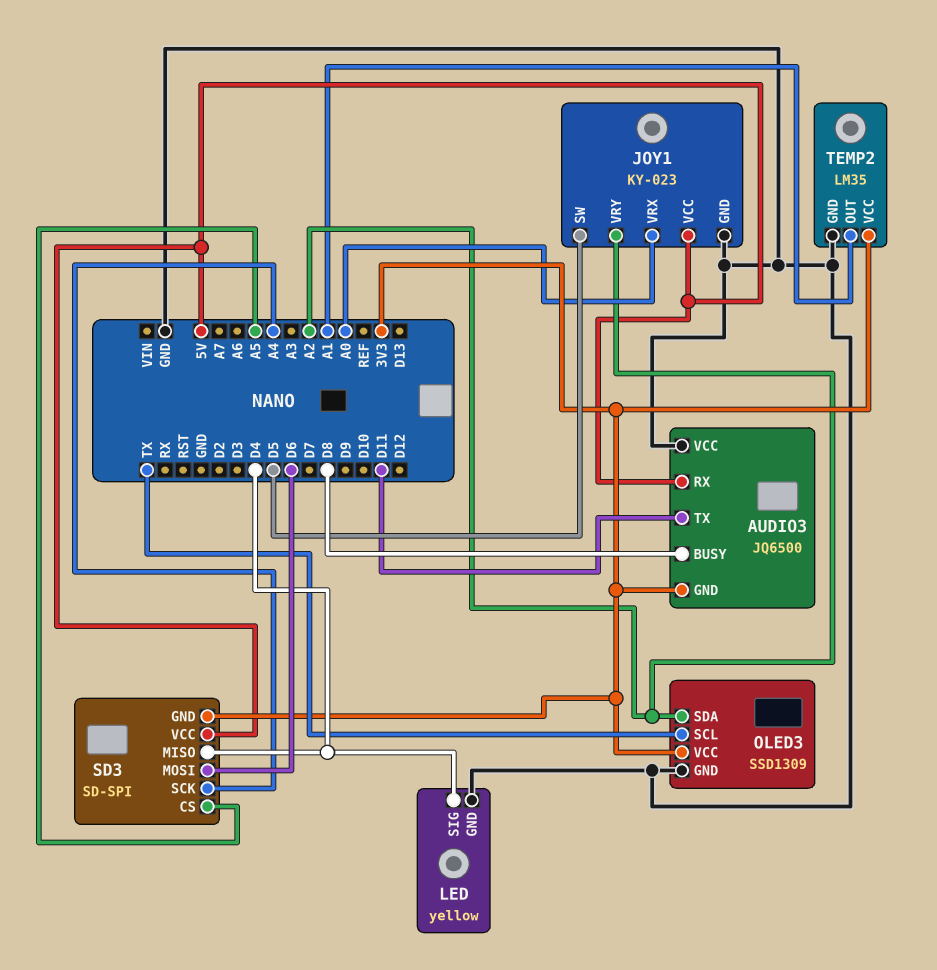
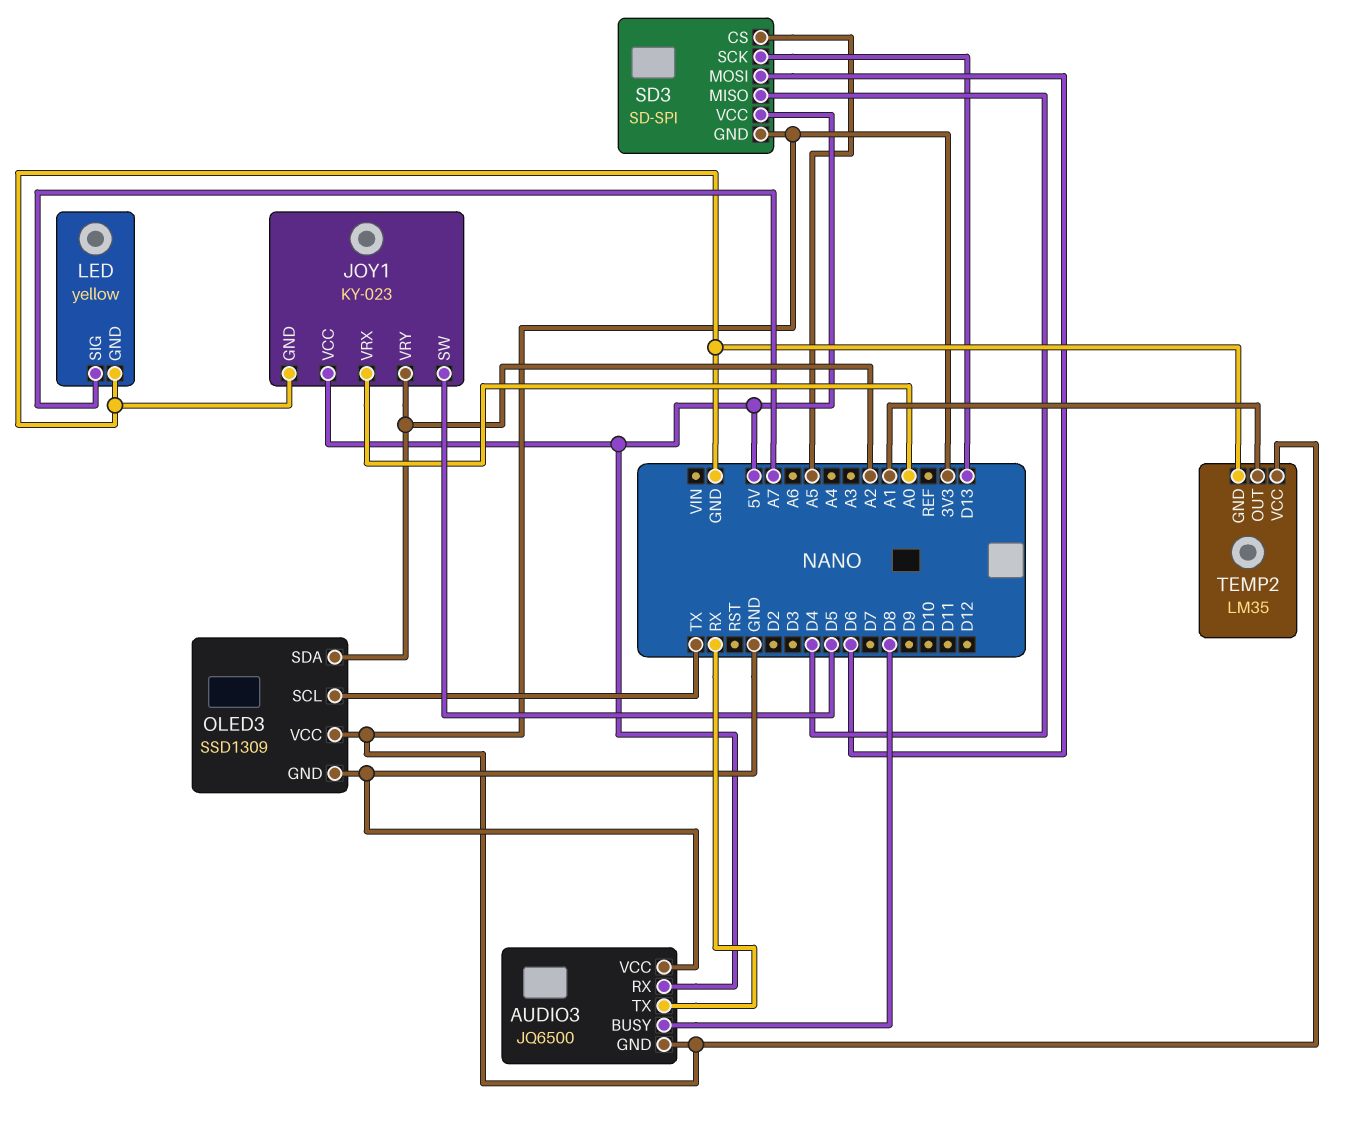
AUDIO3 pin TX: D11 -> RX
LED pin SIG: D4 -> A7
SD3 pin SCK: A4 -> D13

